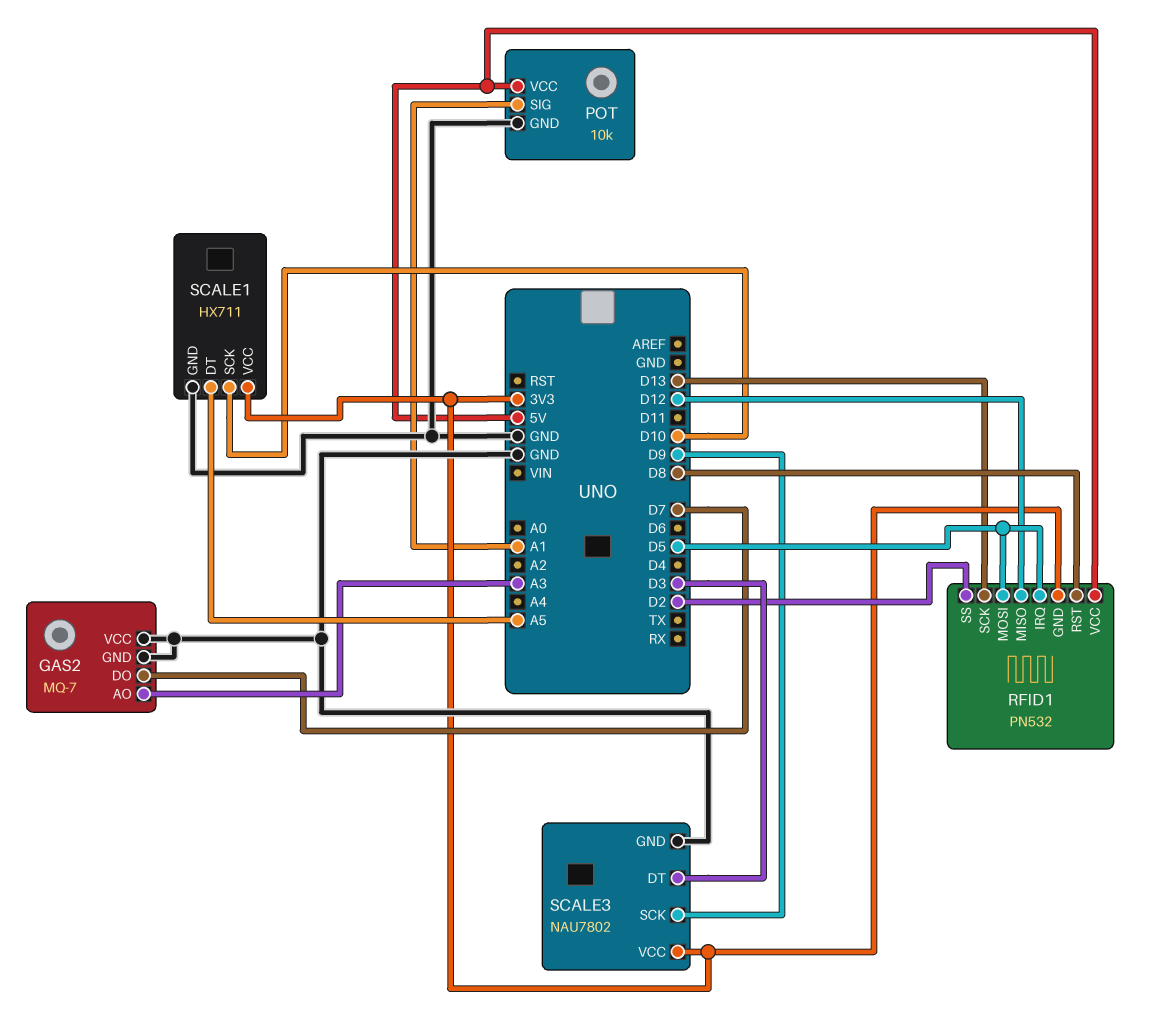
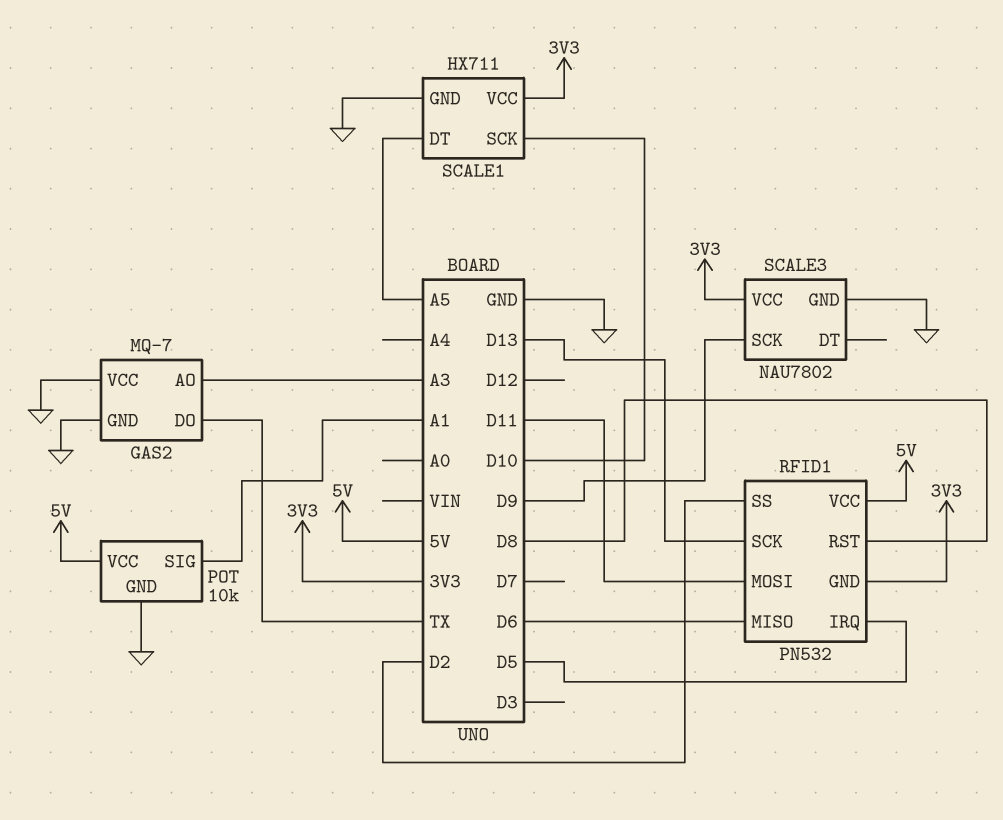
GAS2 pin DO: D7 -> TX
RFID1 pin MISO: D12 -> D6
RFID1 pin MOSI: D5 -> D11
SCALE3 pin DT: D3 -> none

